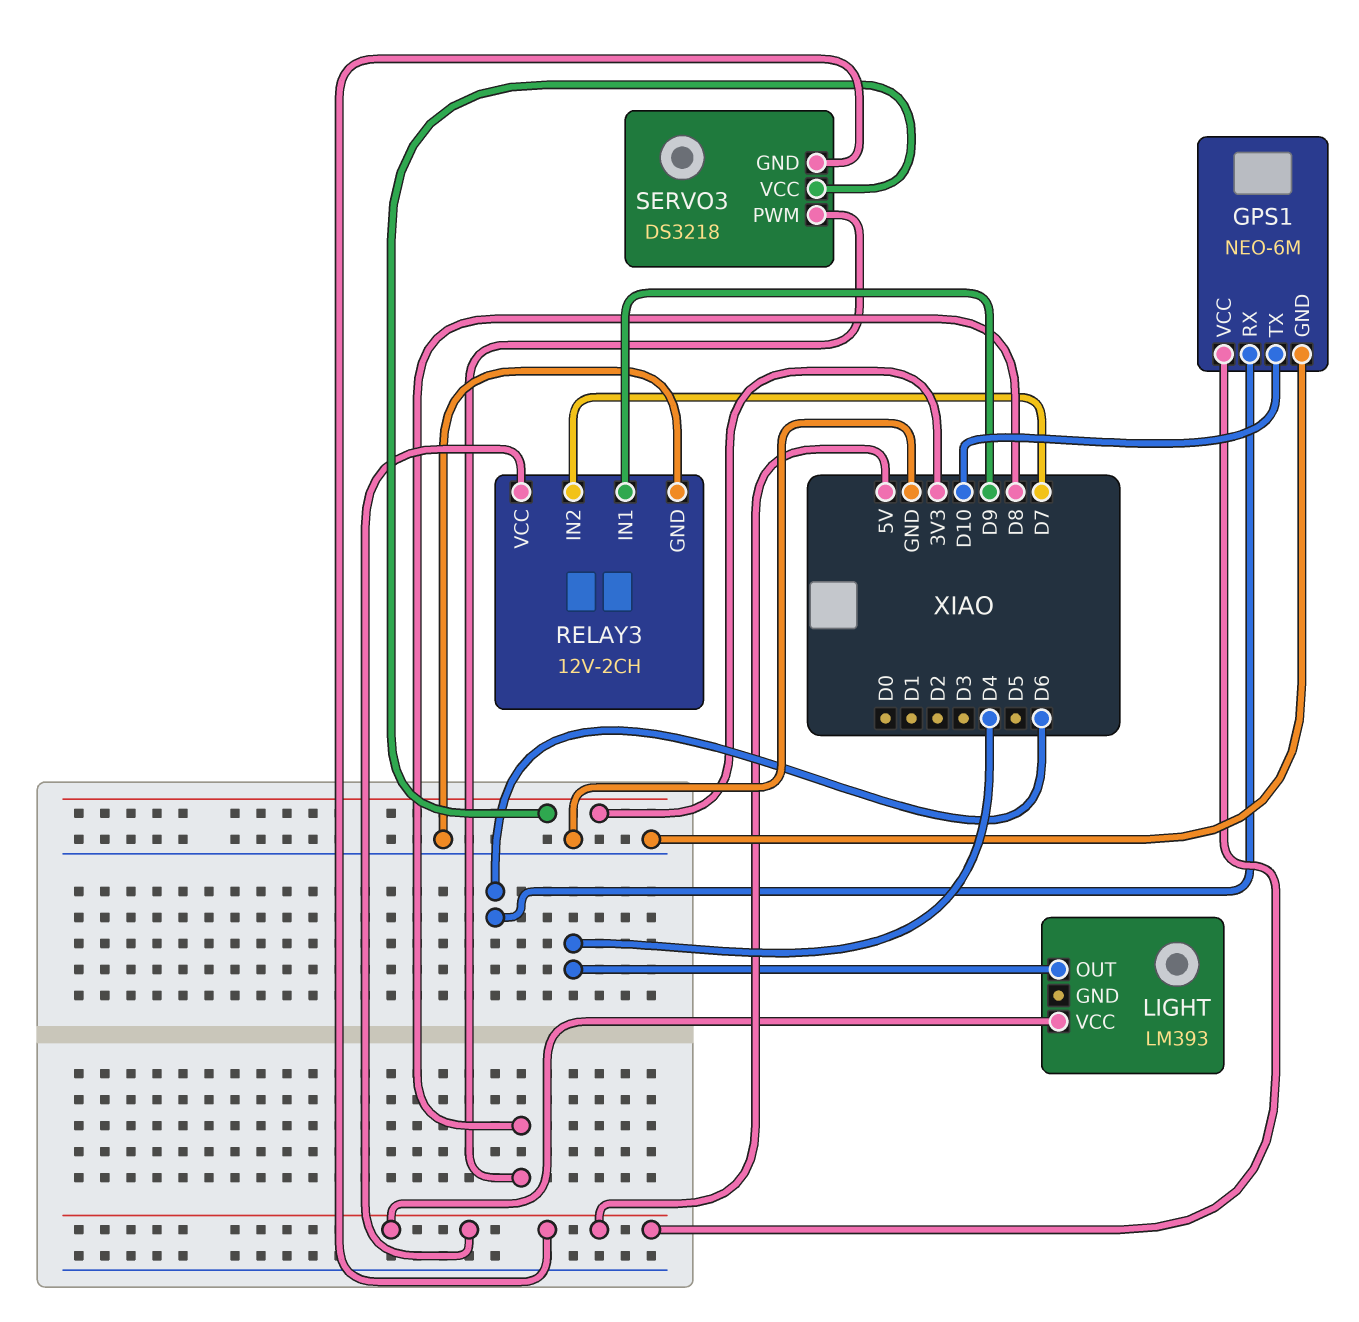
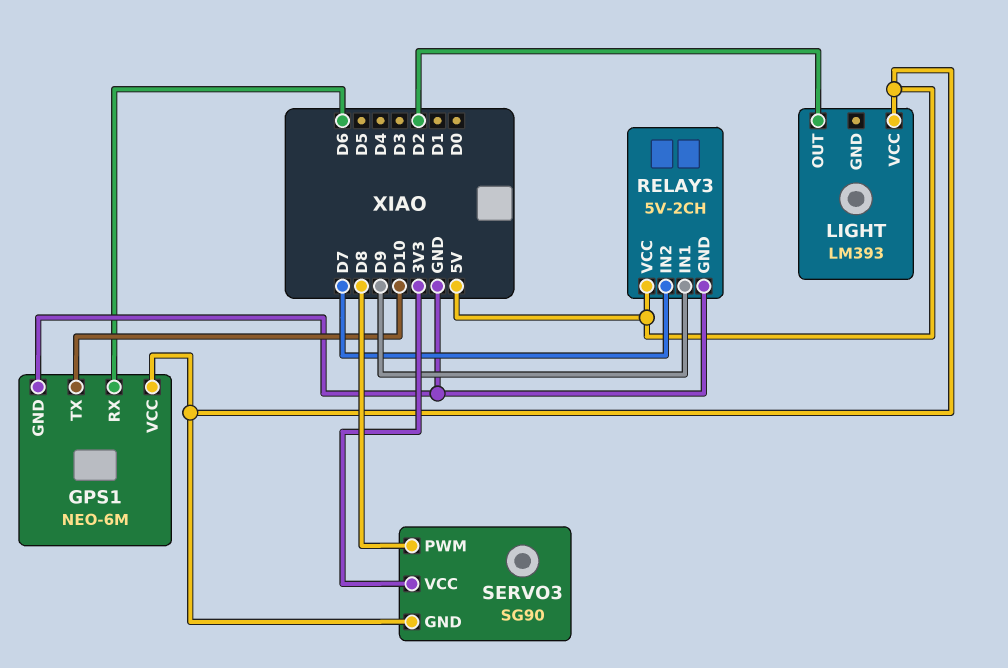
LIGHT pin OUT: D4 -> D2
RELAY3: 12V-2CH -> 5V-2CH
SERVO3: DS3218 -> SG90

